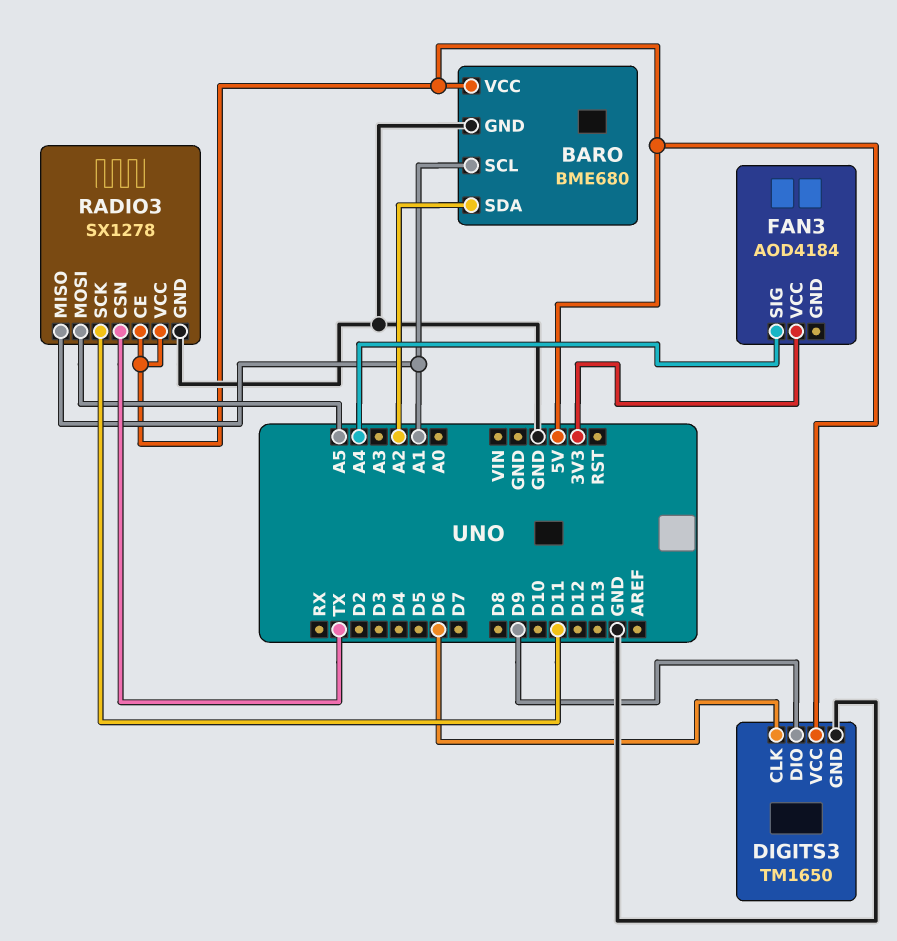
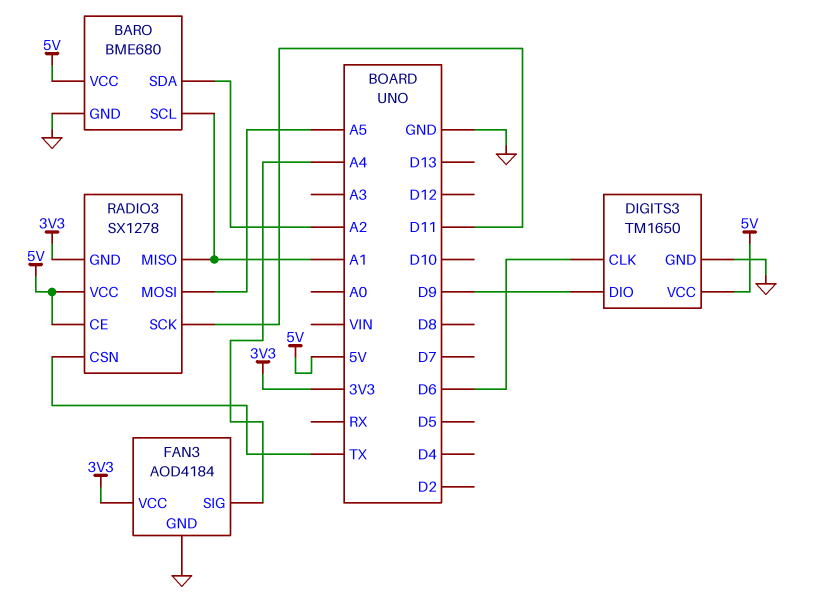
FAN3 pin GND: none -> GND
RADIO3 pin GND: GND -> 3V3

